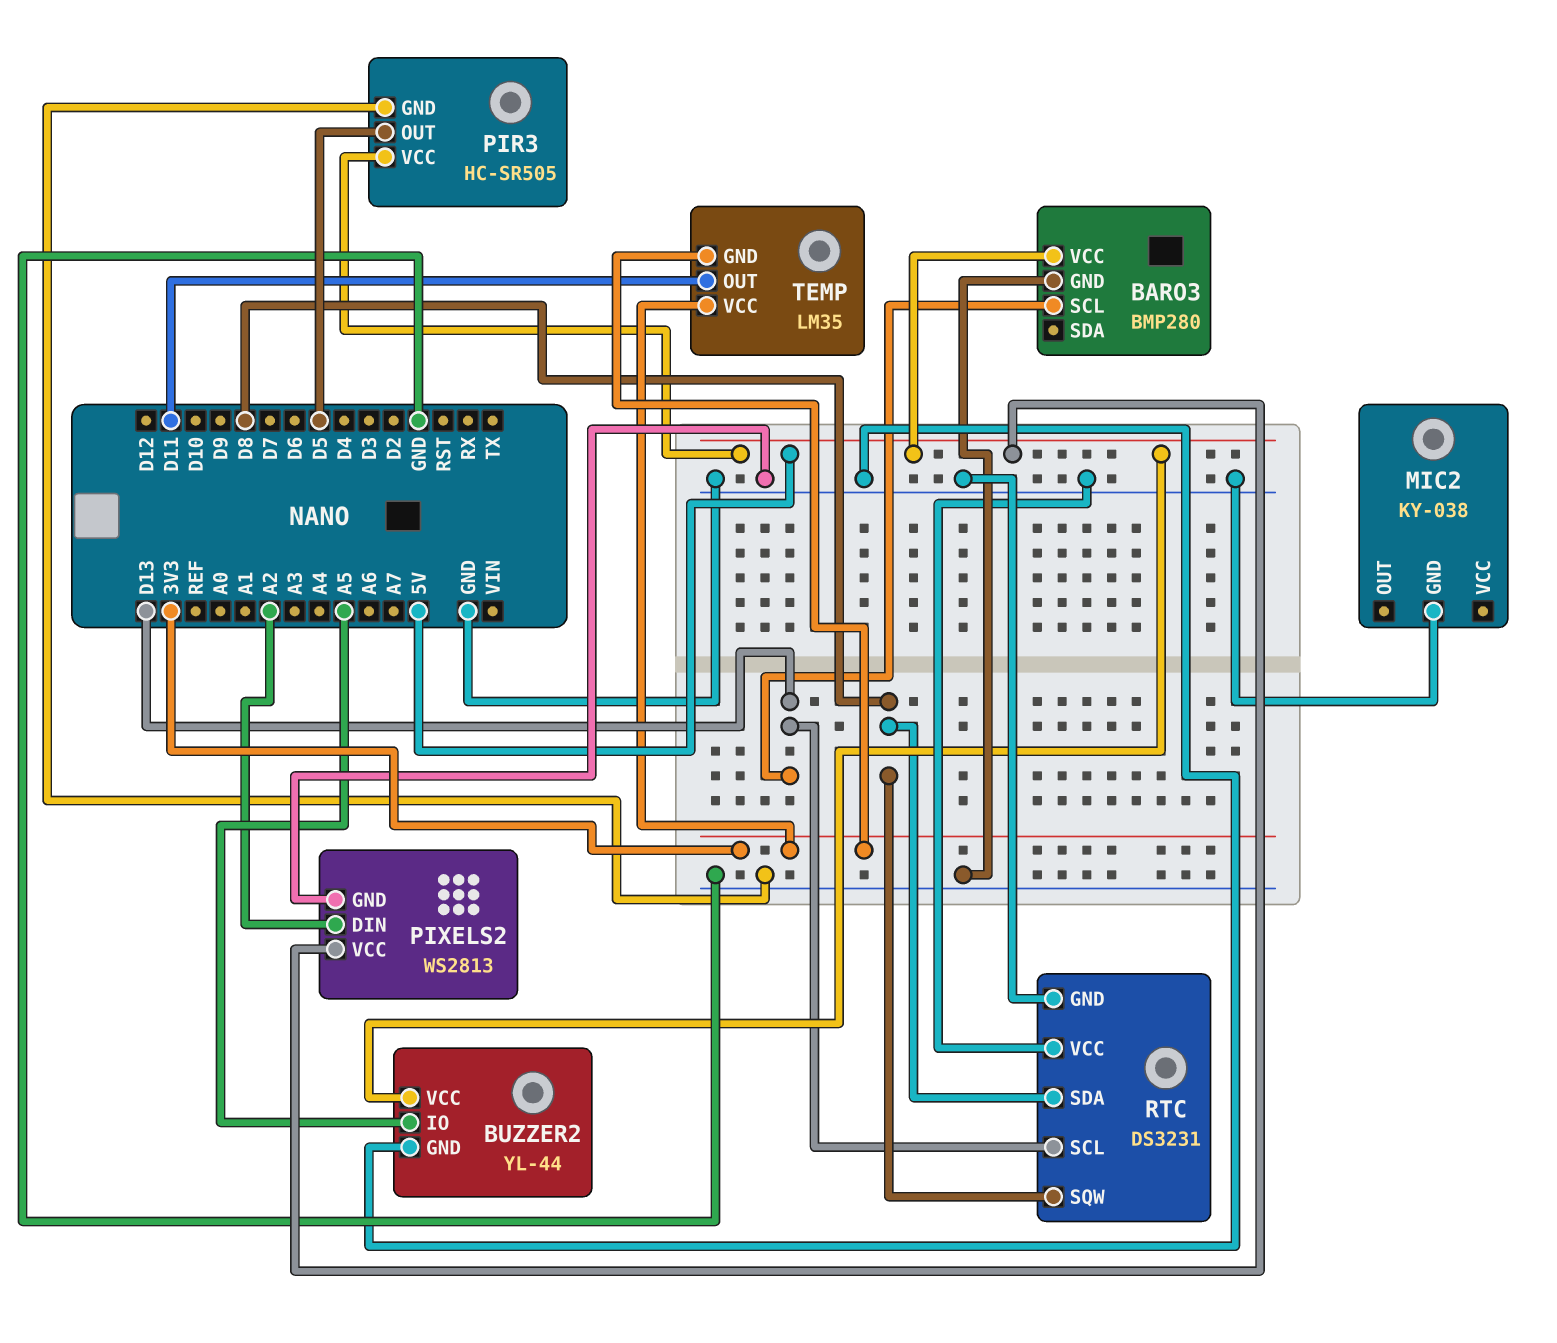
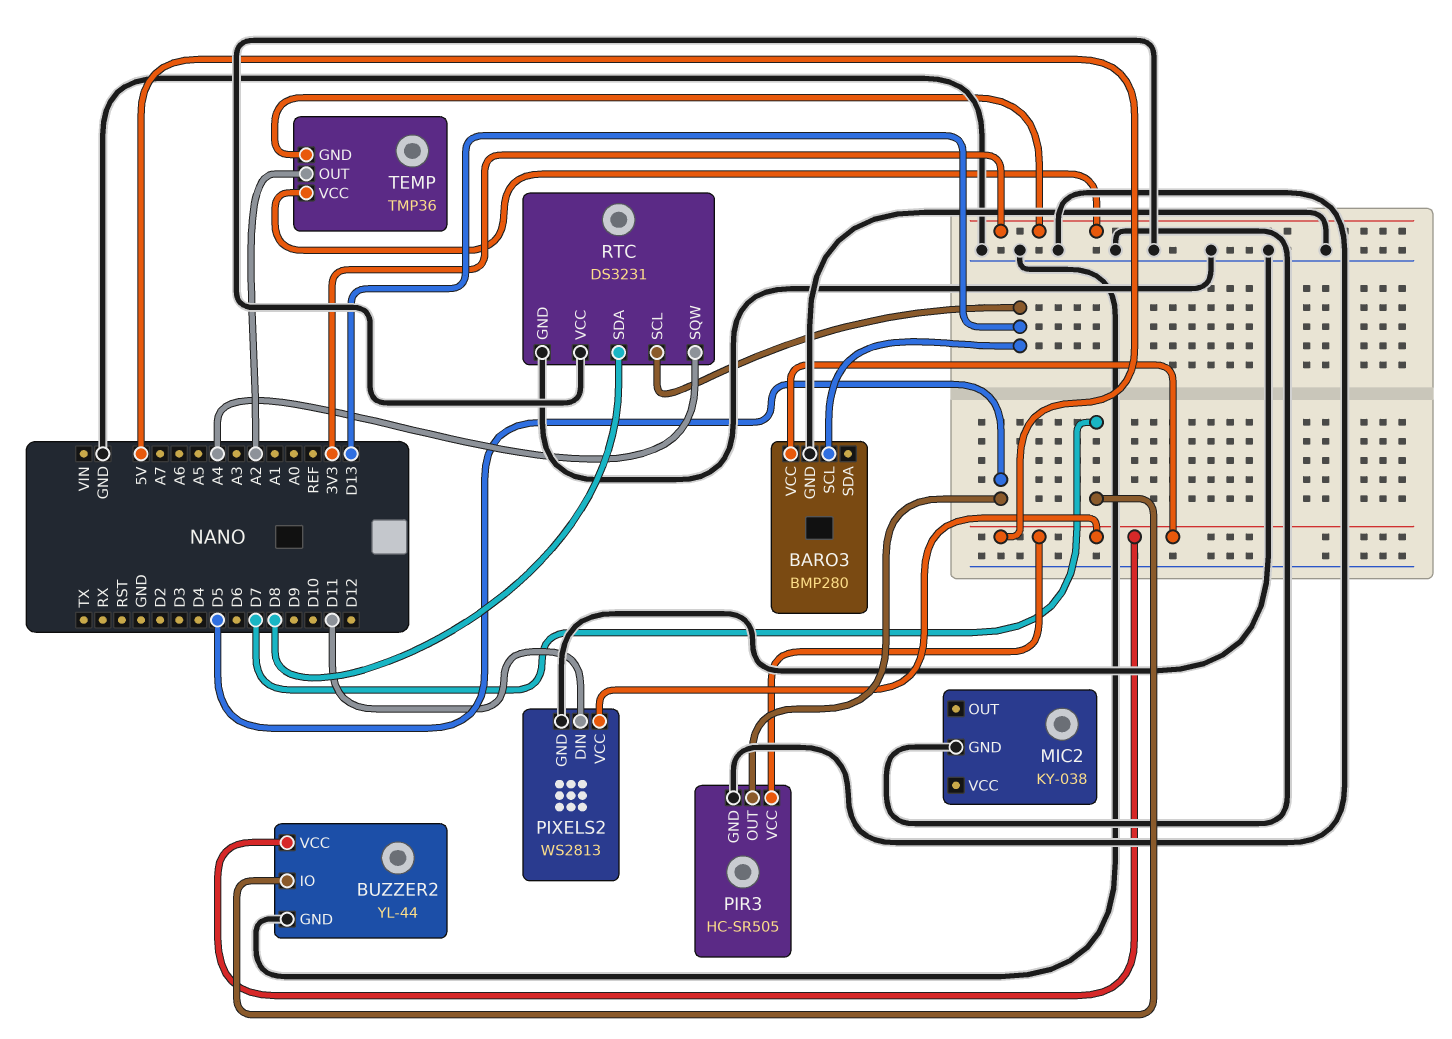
BUZZER2 pin IO: A5 -> D7
PIXELS2 pin DIN: A2 -> D11
RTC pin SQW: D8 -> A4
TEMP: LM35 -> TMP36
TEMP pin OUT: D11 -> A2

